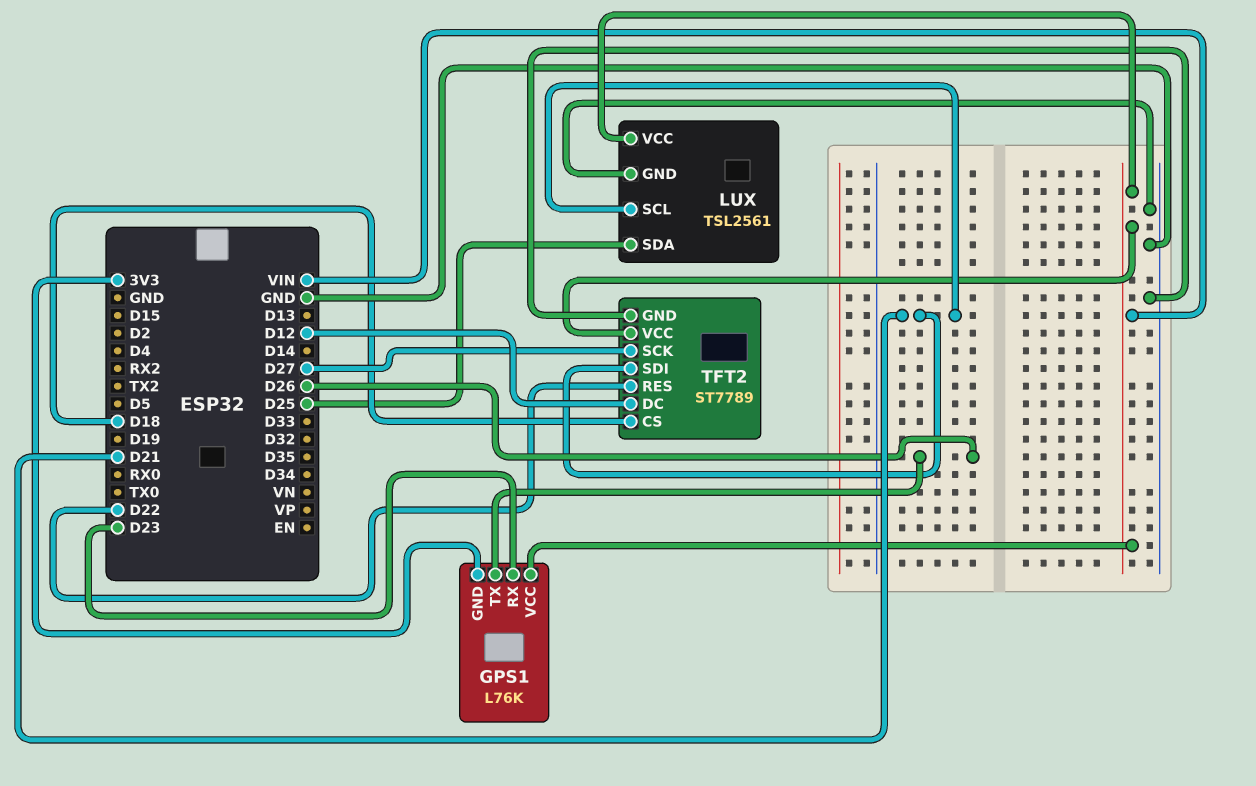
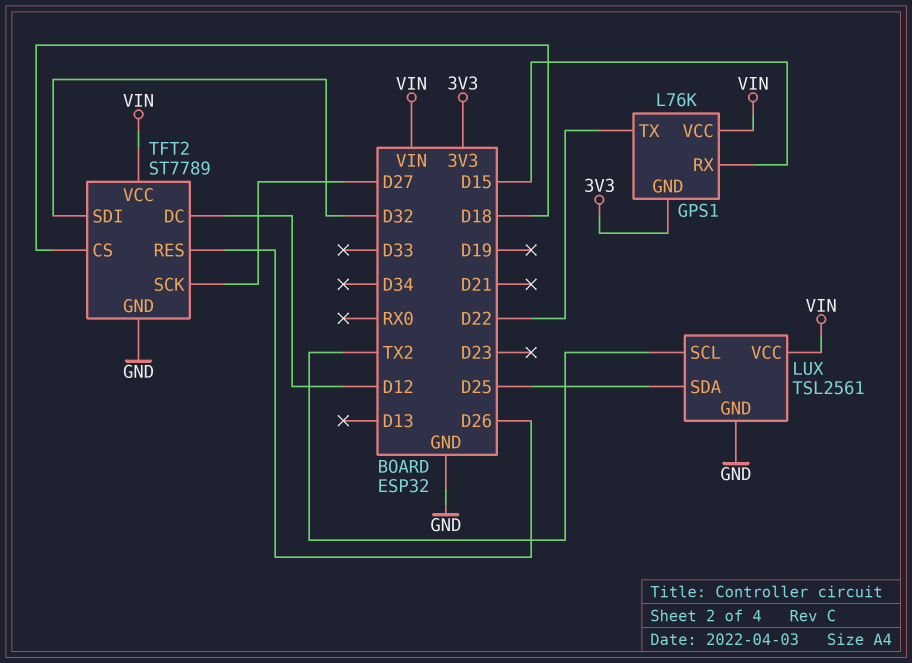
GPS1 pin RX: D23 -> D15
GPS1 pin TX: D26 -> D22
LUX pin SCL: D21 -> TX2
TFT2 pin RES: D22 -> D26
TFT2 pin SDI: D21 -> D32

